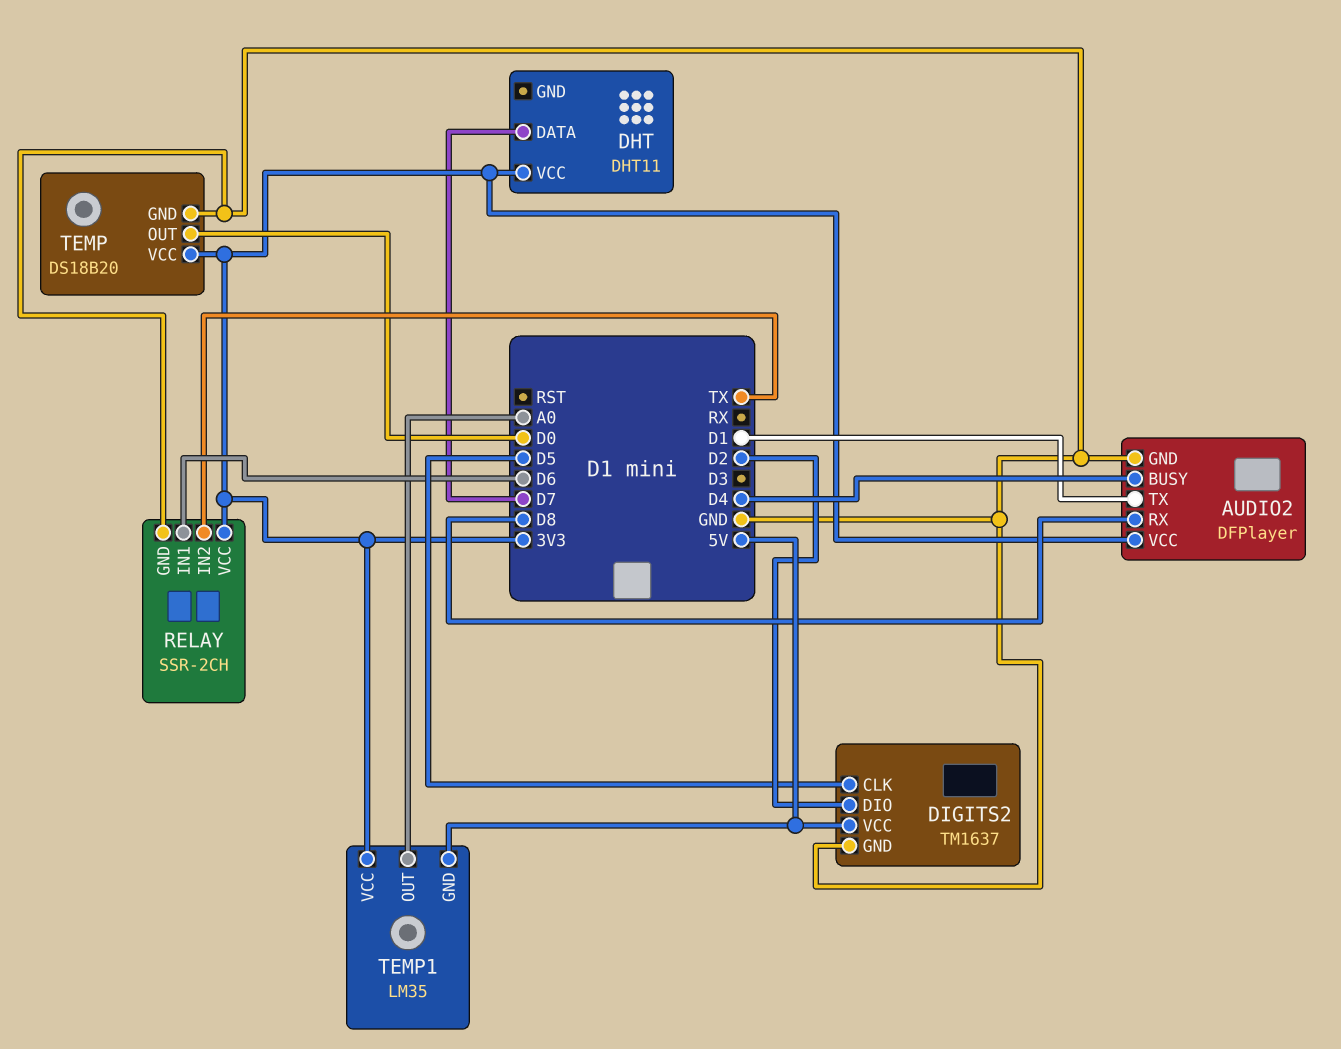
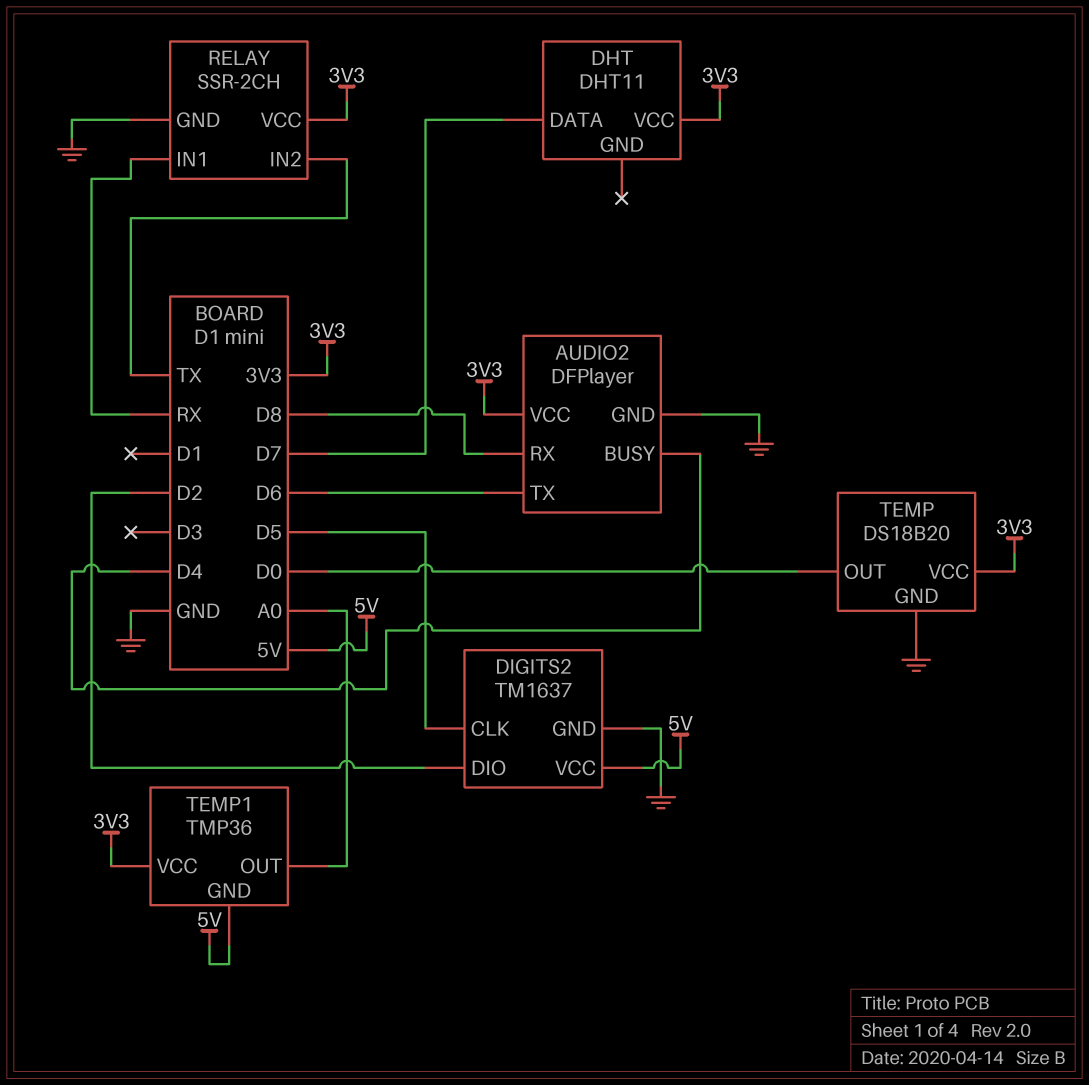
AUDIO2 pin TX: D1 -> D6
RELAY pin IN1: D6 -> RX
TEMP1: LM35 -> TMP36

